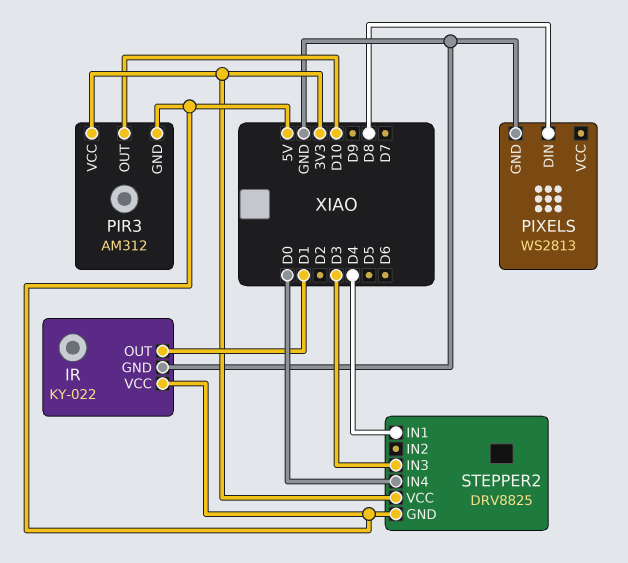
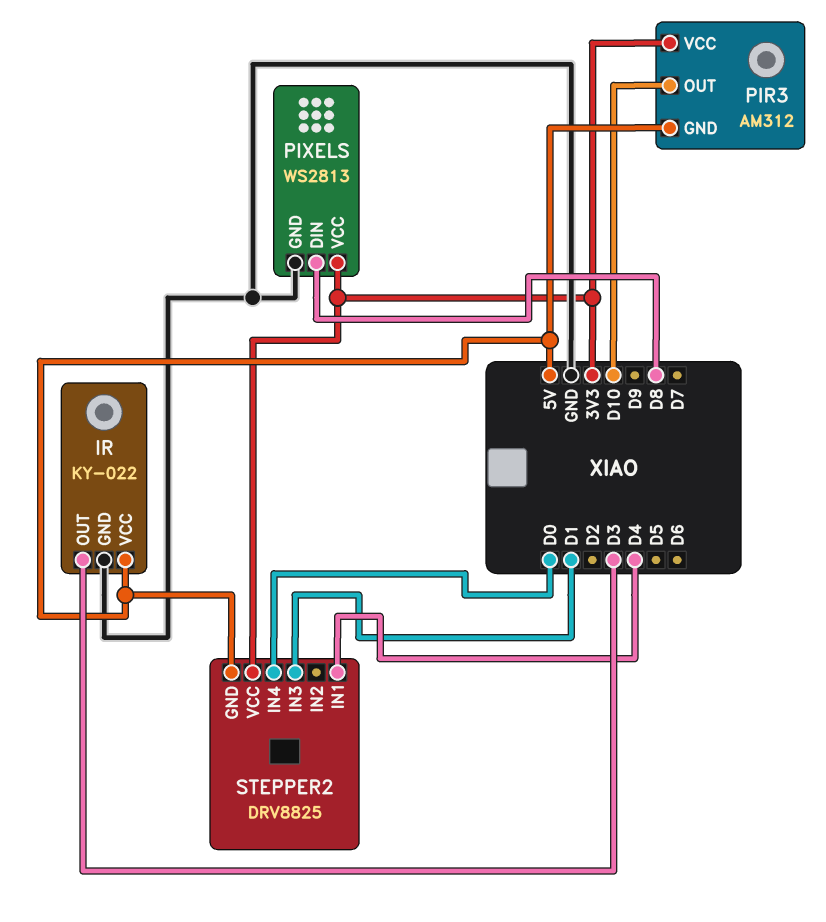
IR pin OUT: D1 -> D3
PIXELS pin VCC: none -> 3V3
STEPPER2 pin IN3: D3 -> D1

